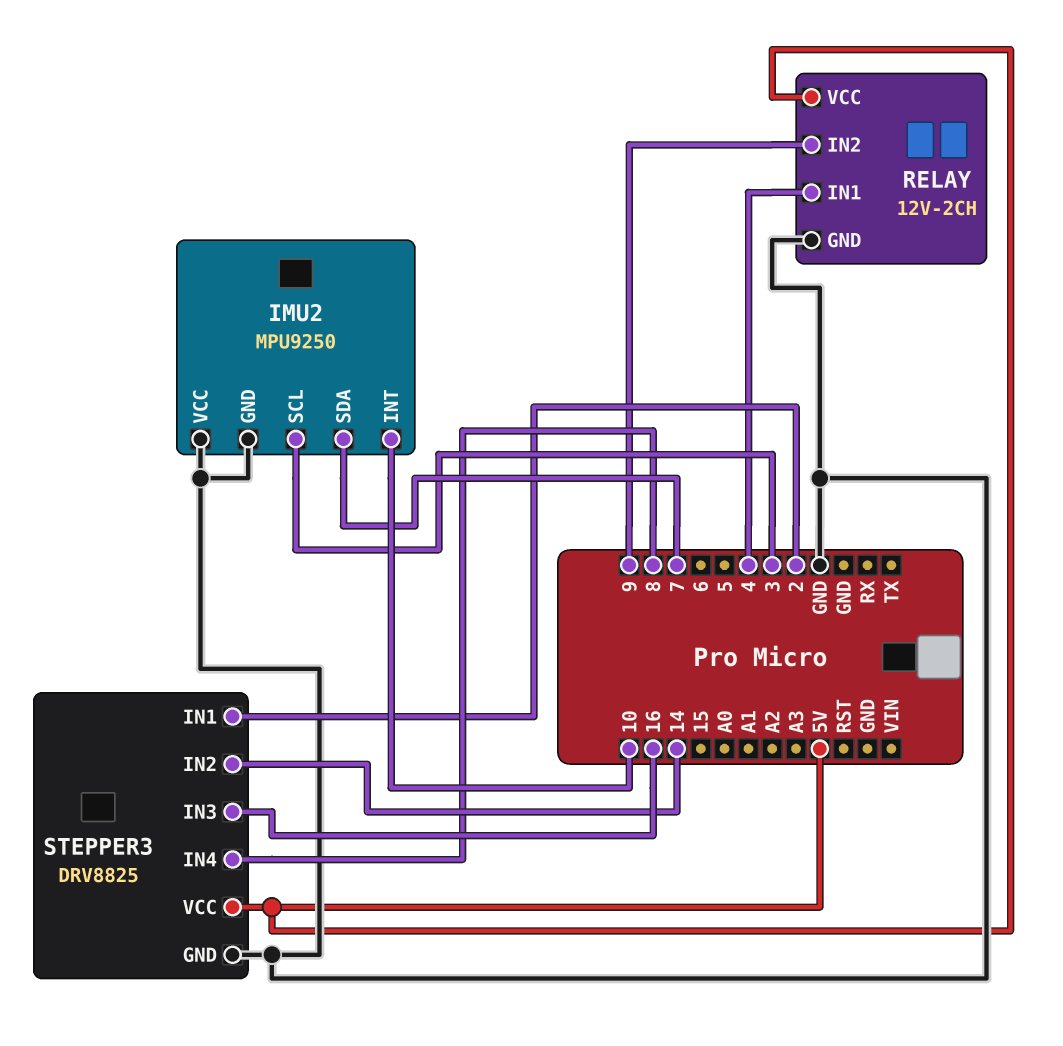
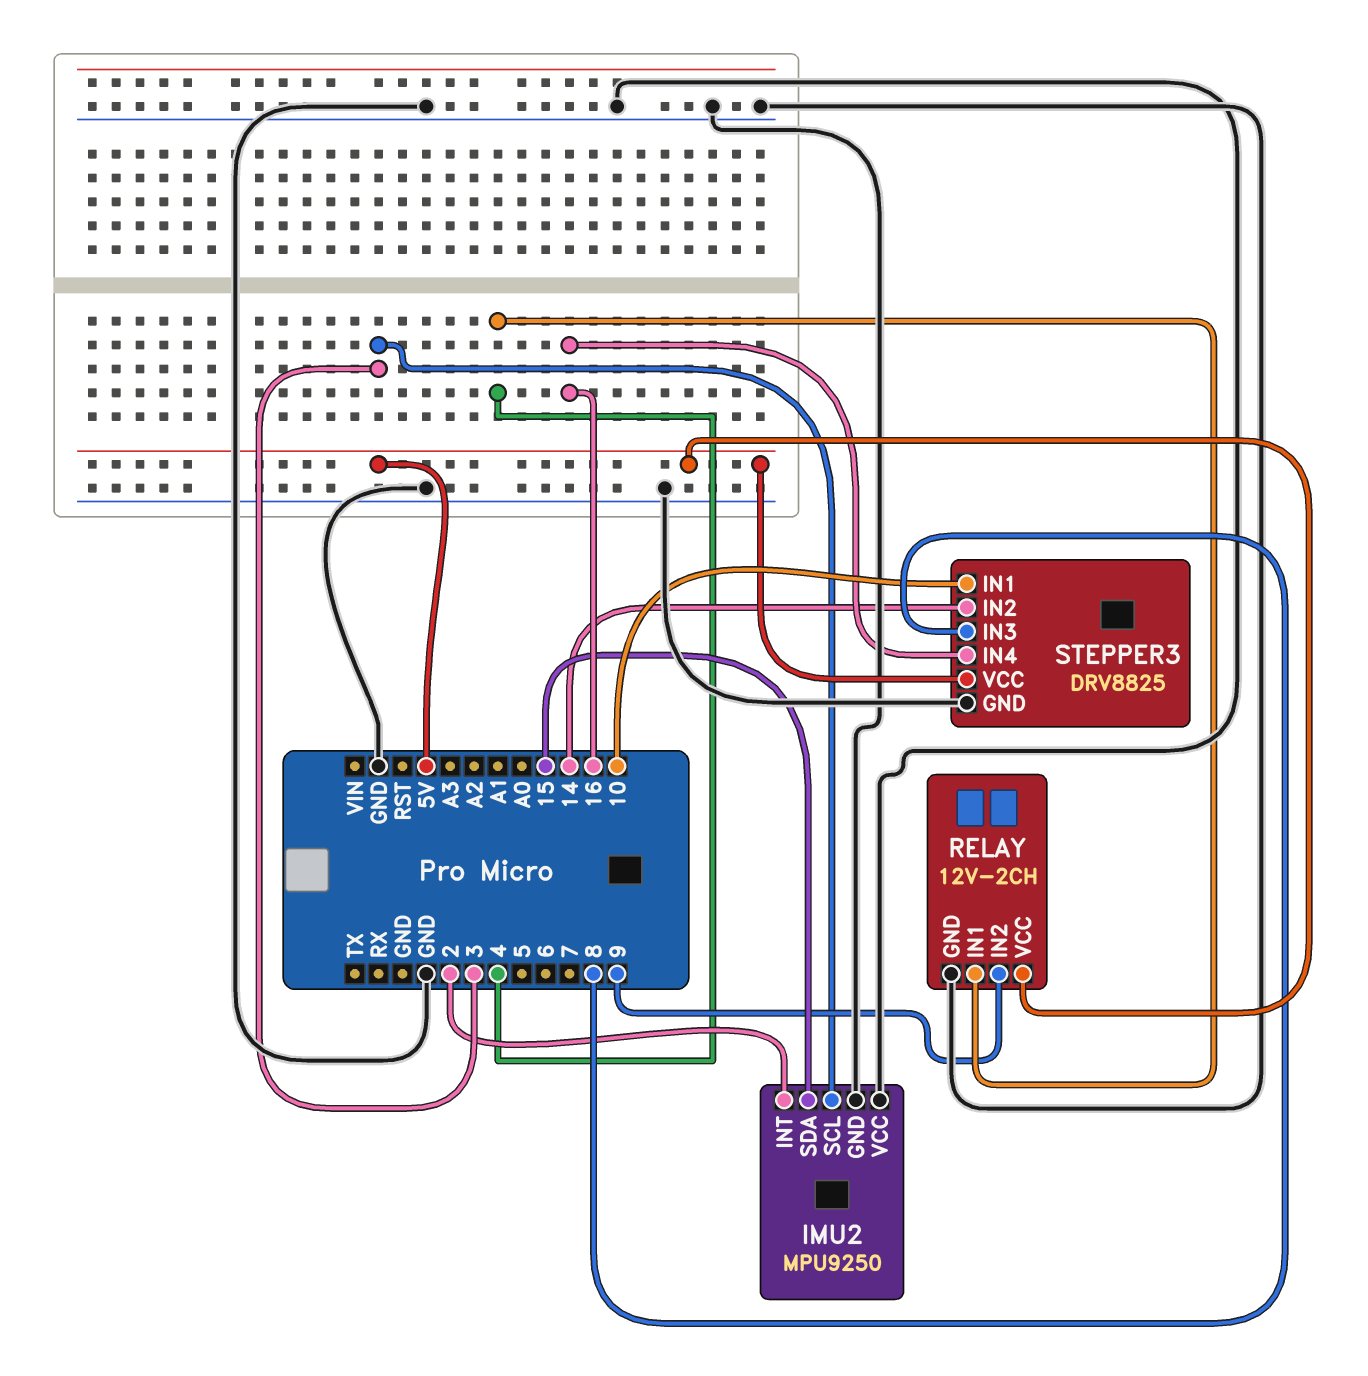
IMU2 pin INT: 10 -> 2
IMU2 pin SDA: 7 -> 15
STEPPER3 pin IN1: 2 -> 10
STEPPER3 pin IN3: 16 -> 8
STEPPER3 pin IN4: 8 -> 16

